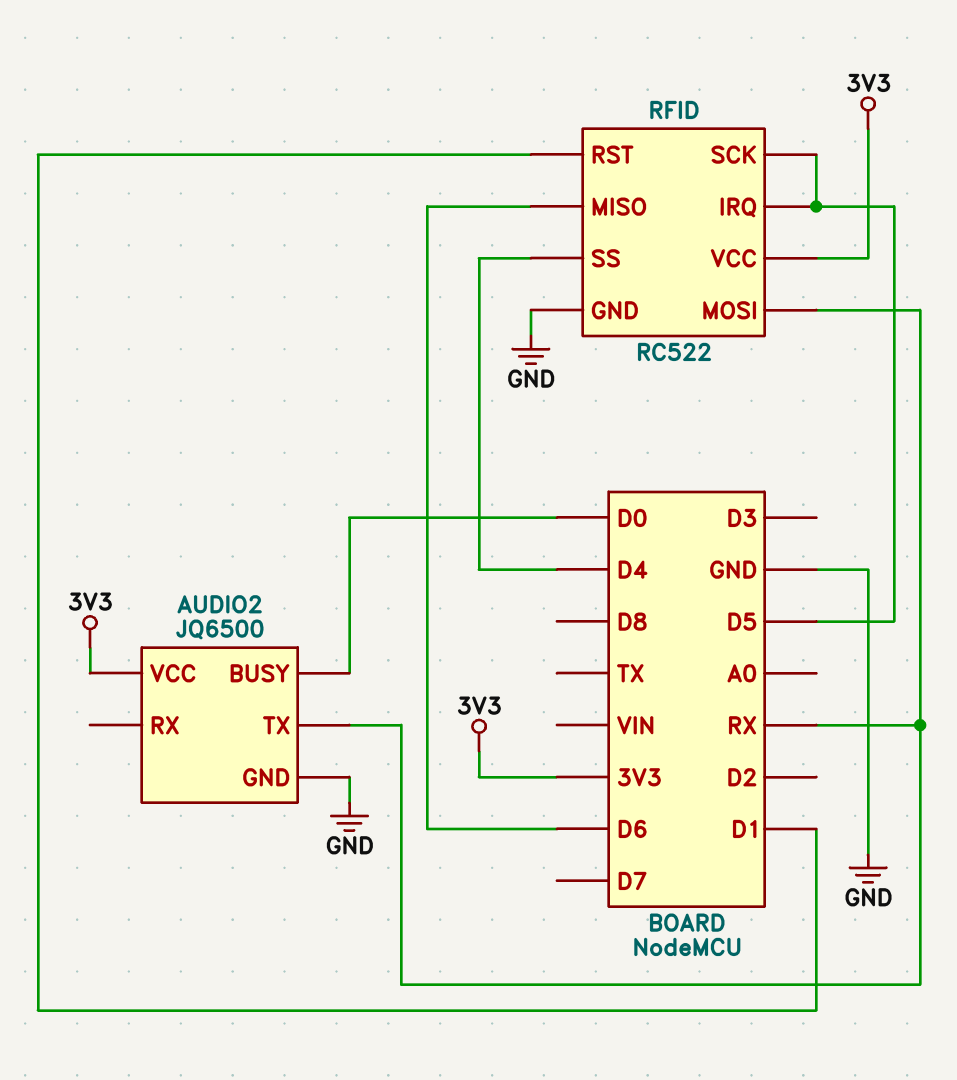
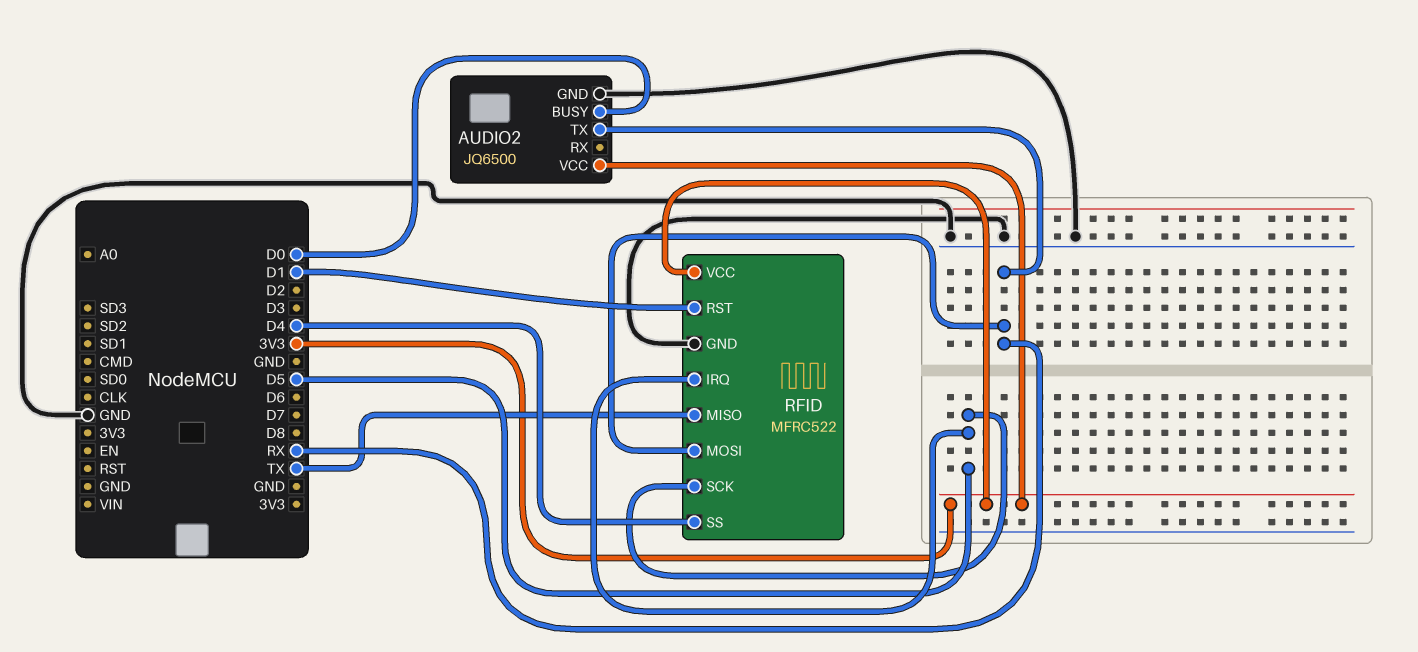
RFID: RC522 -> MFRC522
RFID pin MISO: D6 -> TX

